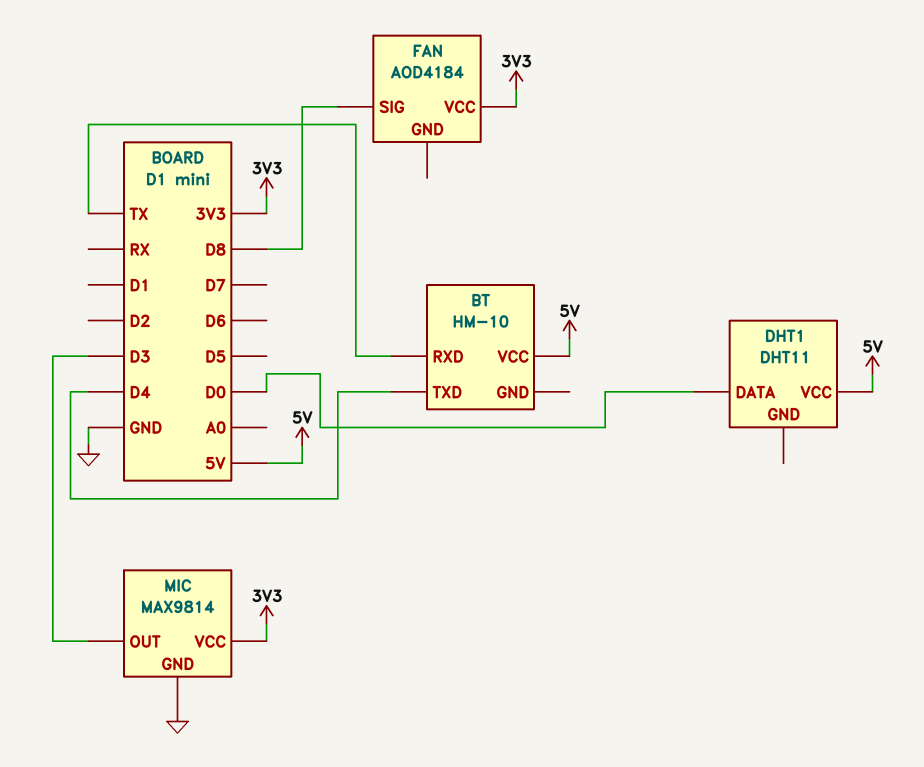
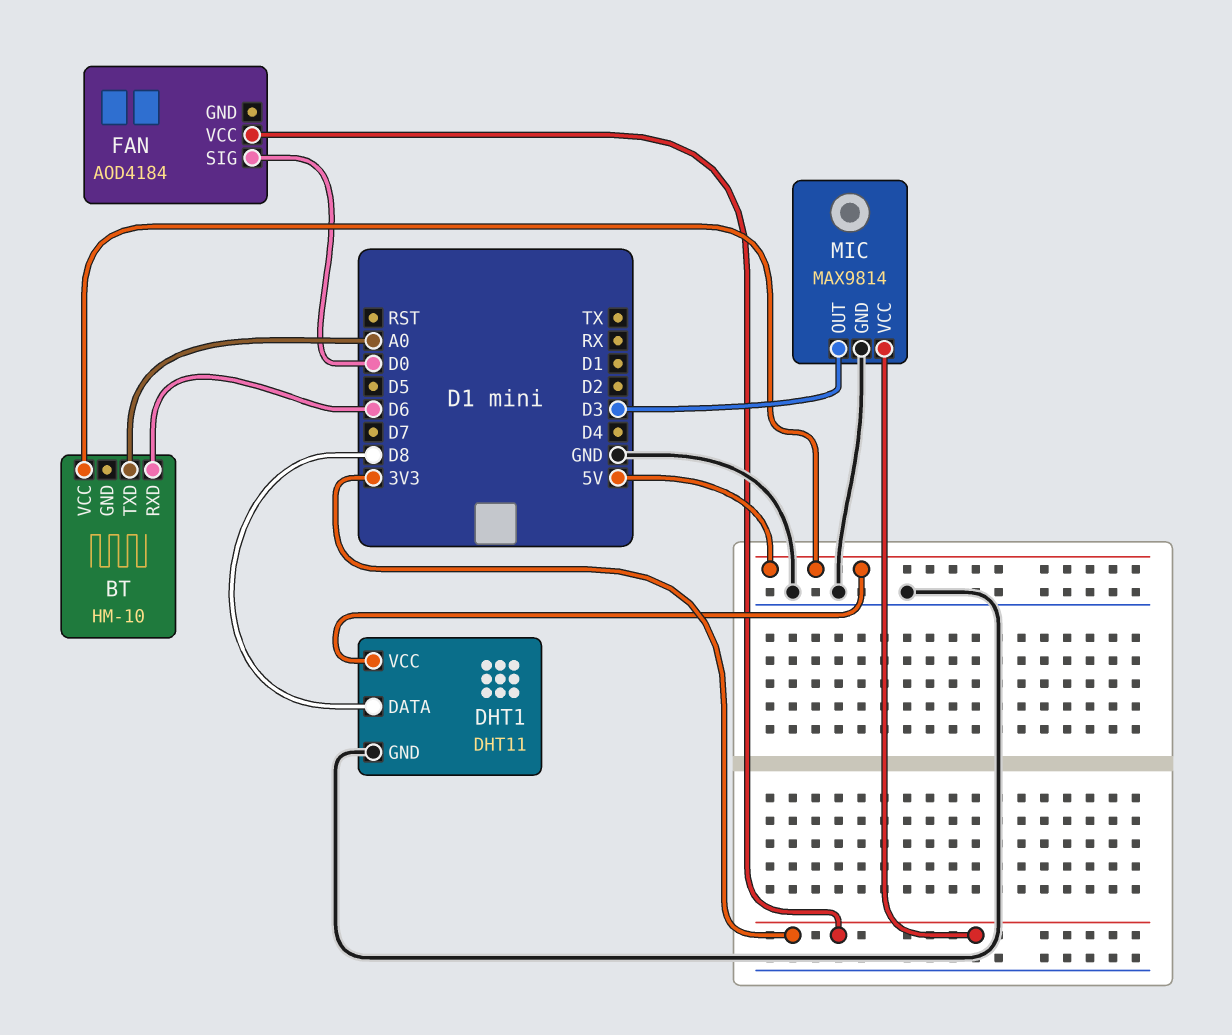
BT pin RXD: TX -> D6
BT pin TXD: D4 -> A0
DHT1 pin DATA: D0 -> D8
DHT1 pin GND: none -> GND
FAN pin SIG: D8 -> D0

